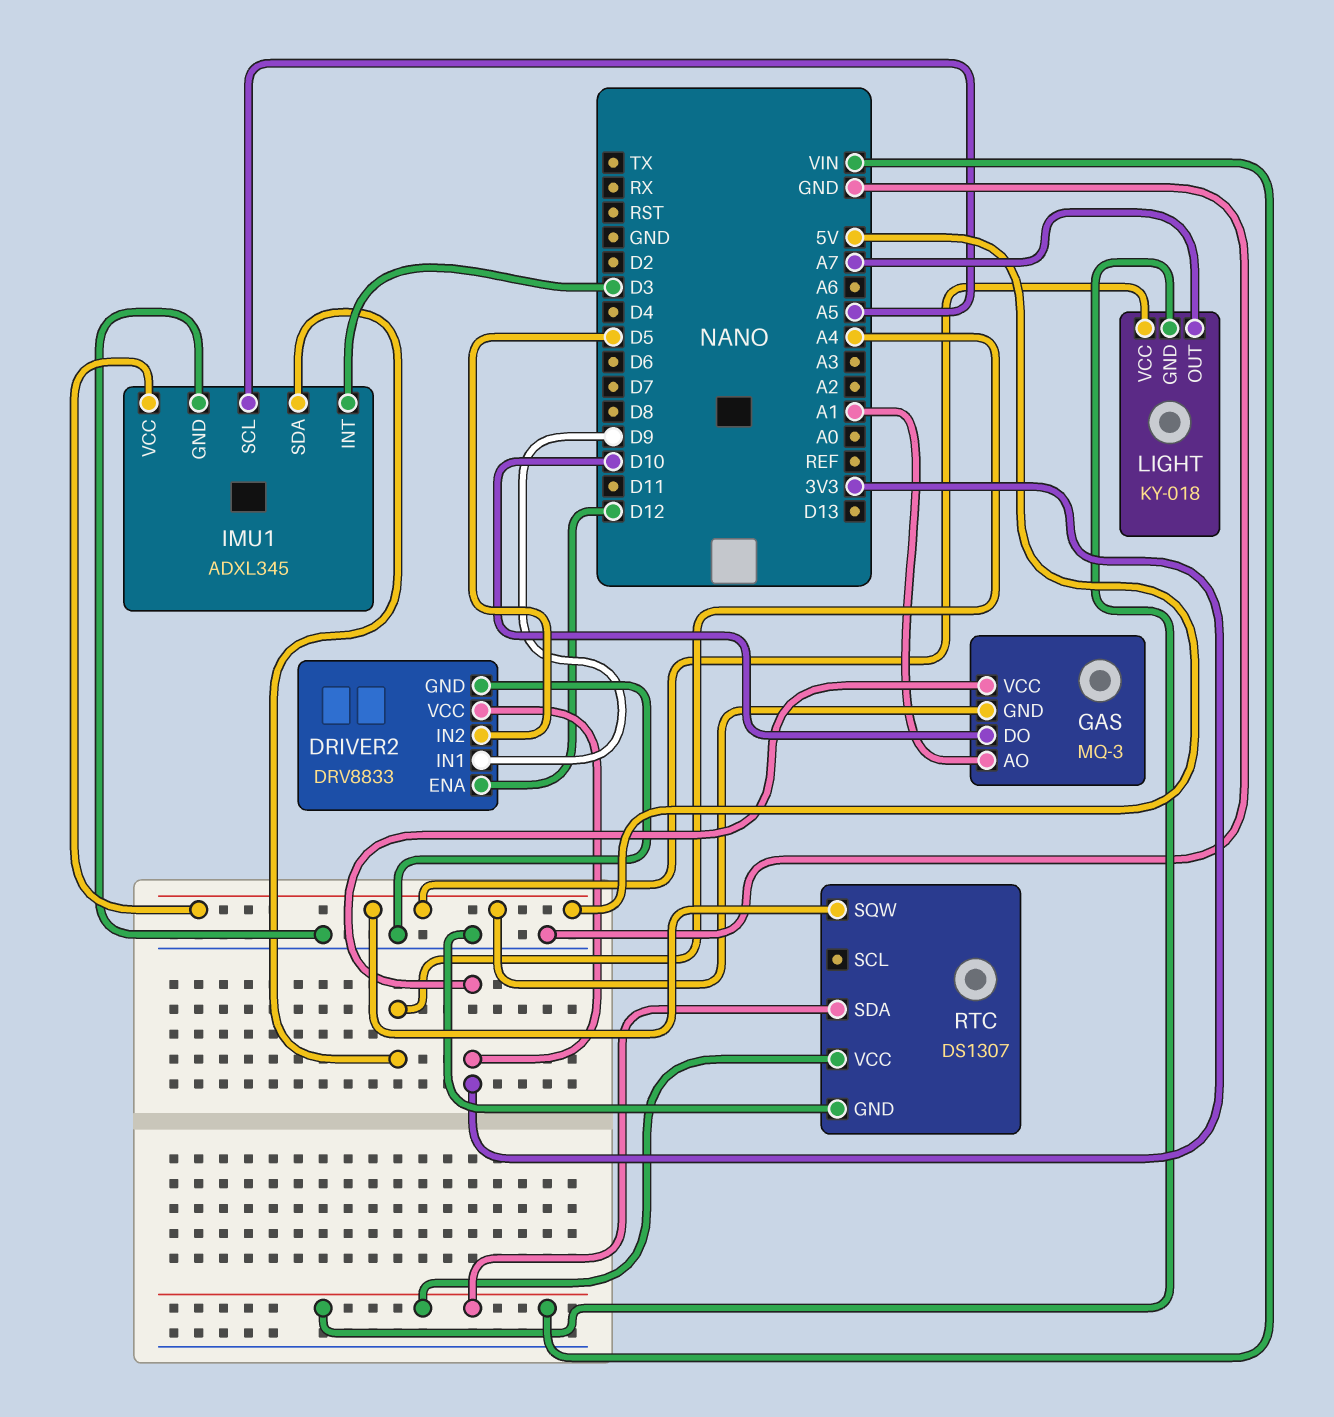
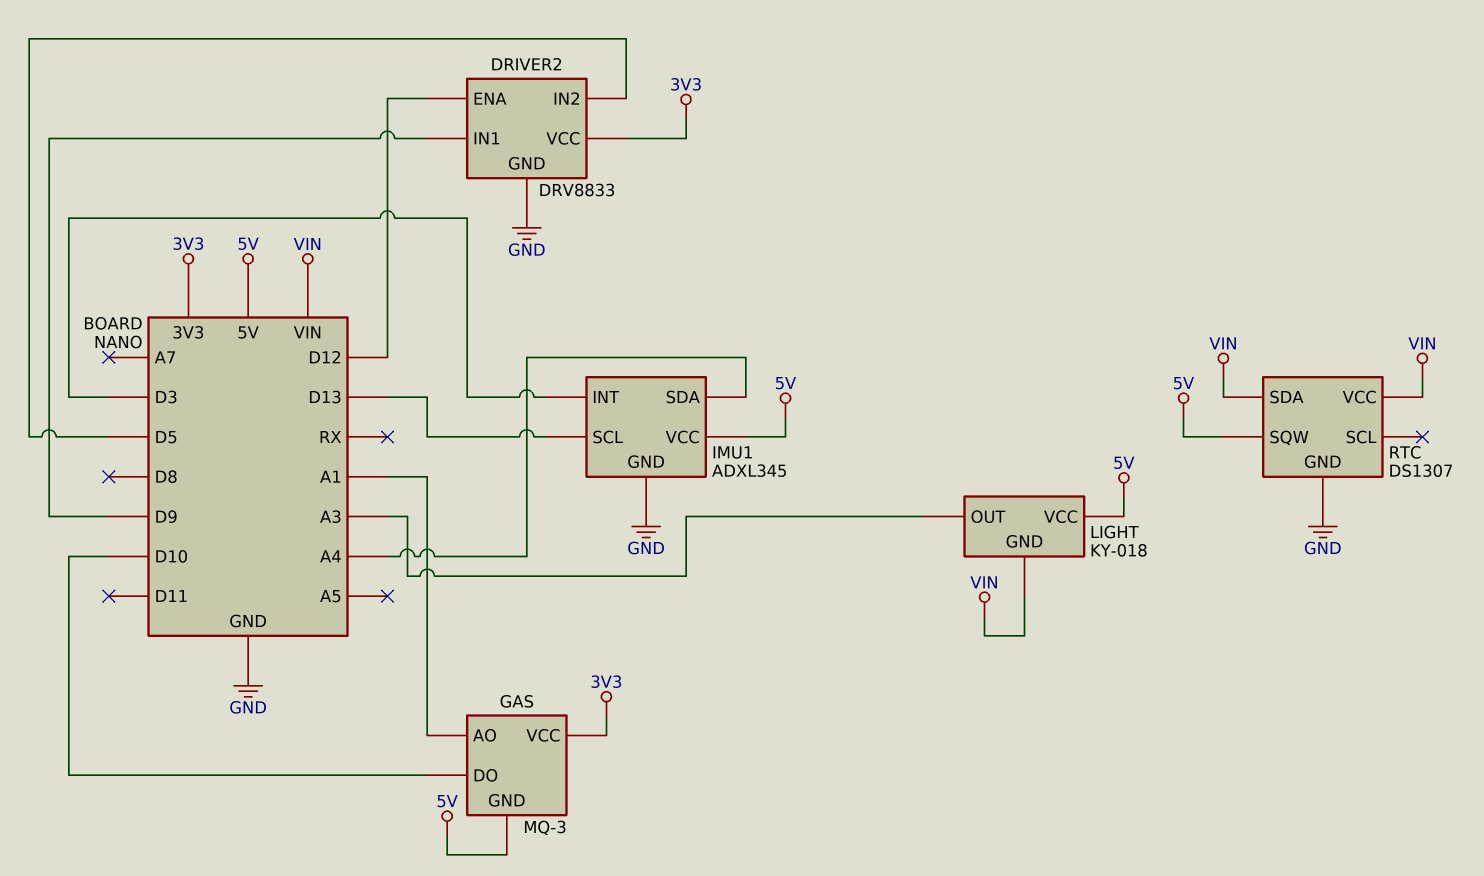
IMU1 pin SCL: A5 -> D13
LIGHT pin OUT: A7 -> A3

